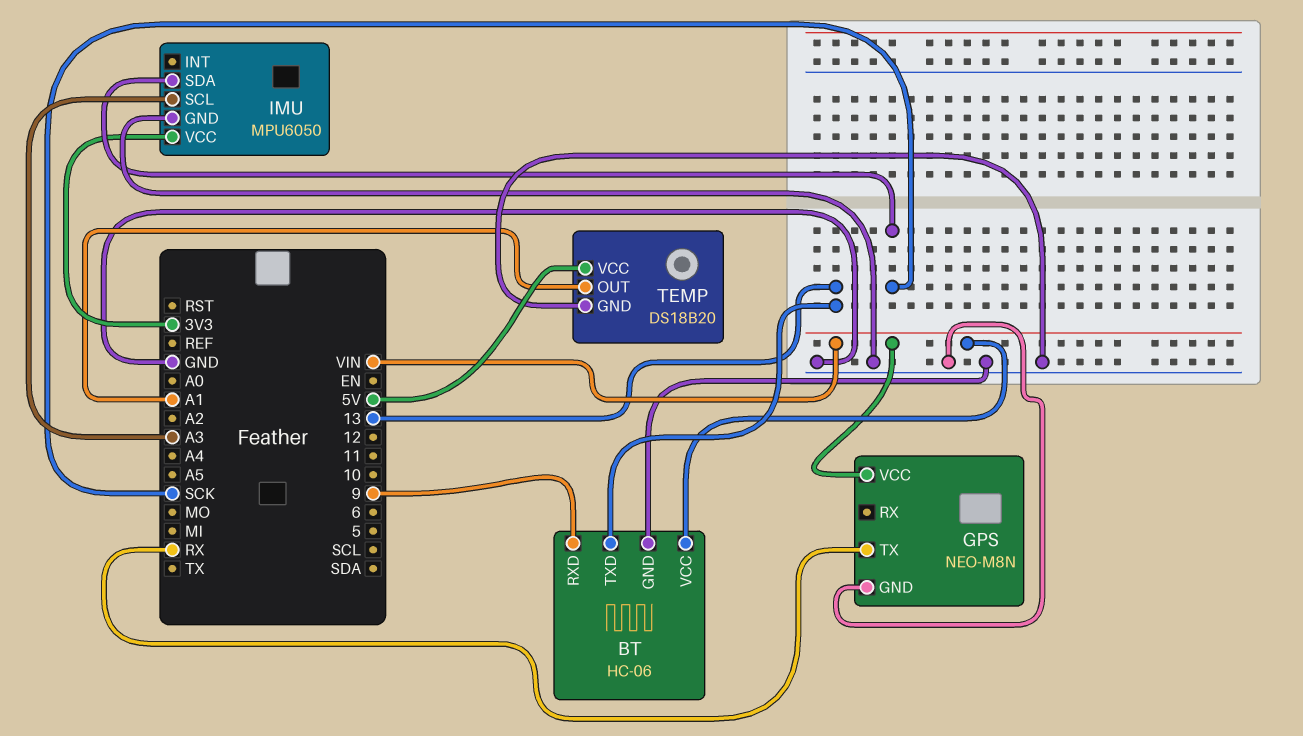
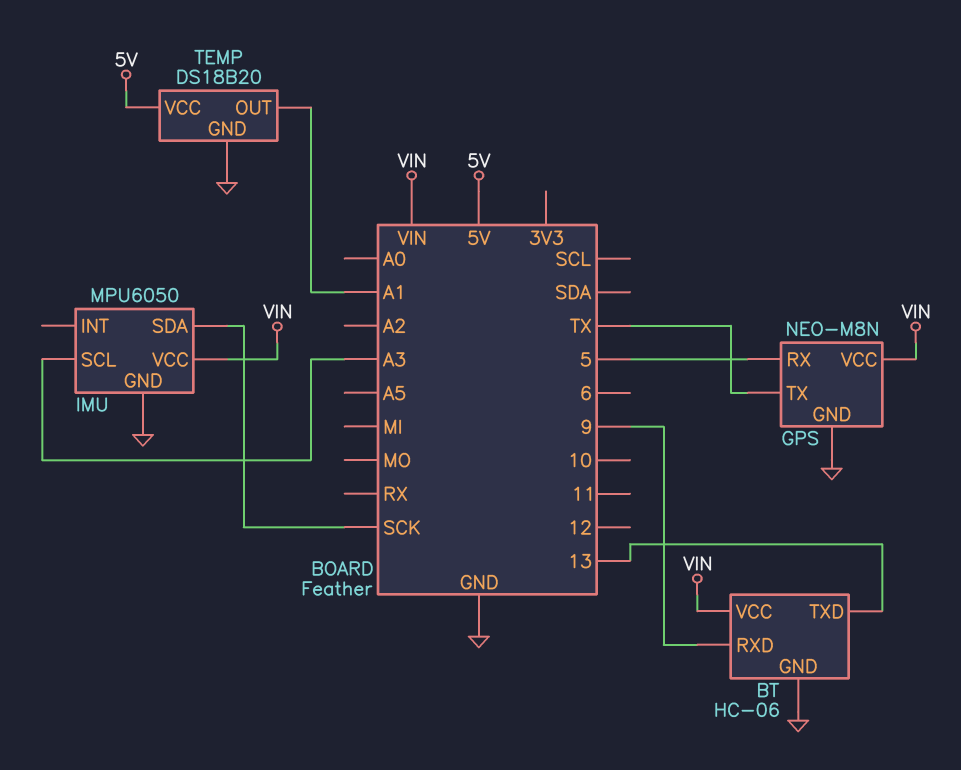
GPS pin RX: none -> 5
GPS pin TX: RX -> TX
IMU pin VCC: 3V3 -> VIN

